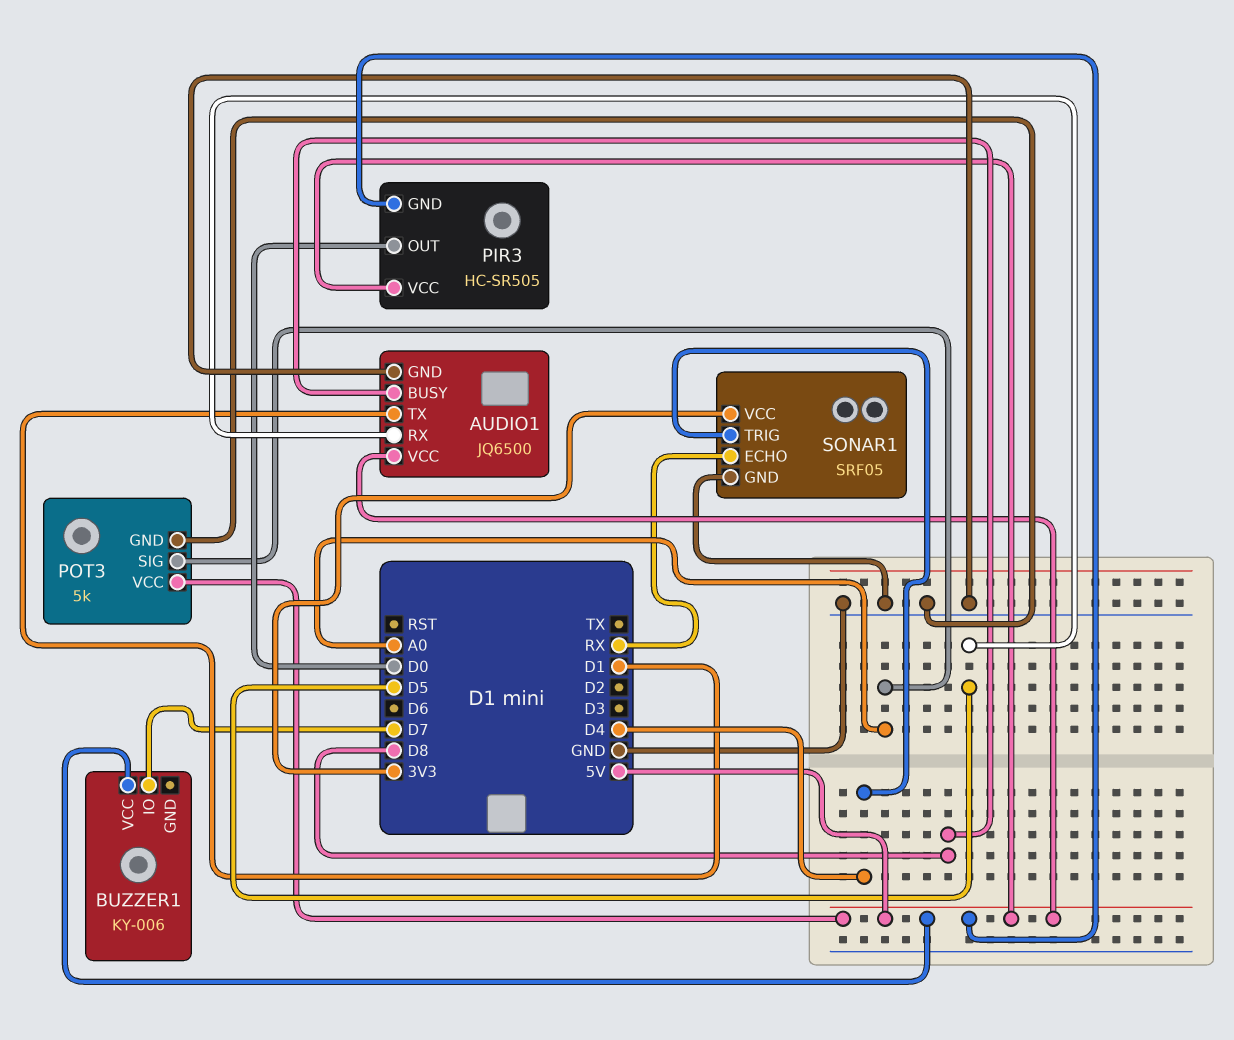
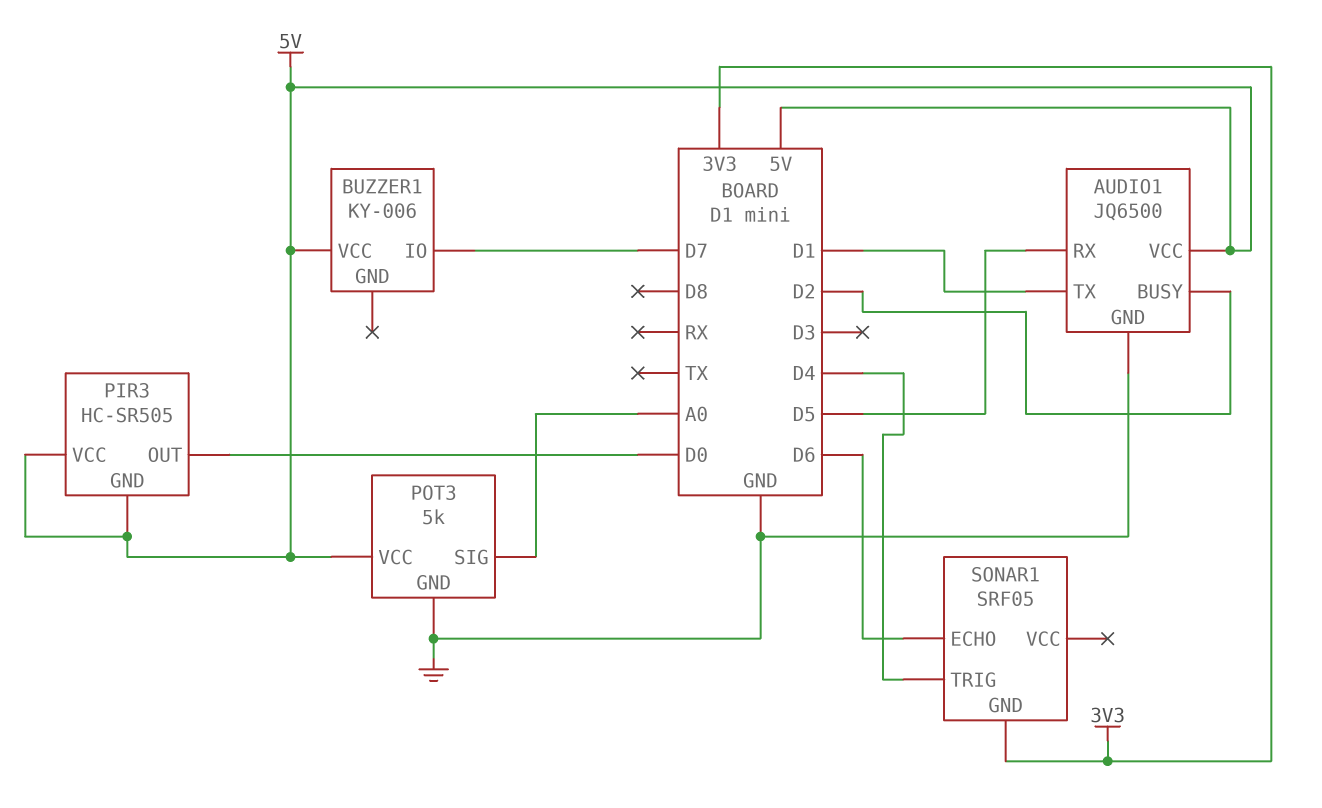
AUDIO1 pin BUSY: D8 -> D2
SONAR1 pin ECHO: RX -> D6
SONAR1 pin GND: GND -> 3V3
SONAR1 pin VCC: 3V3 -> none

